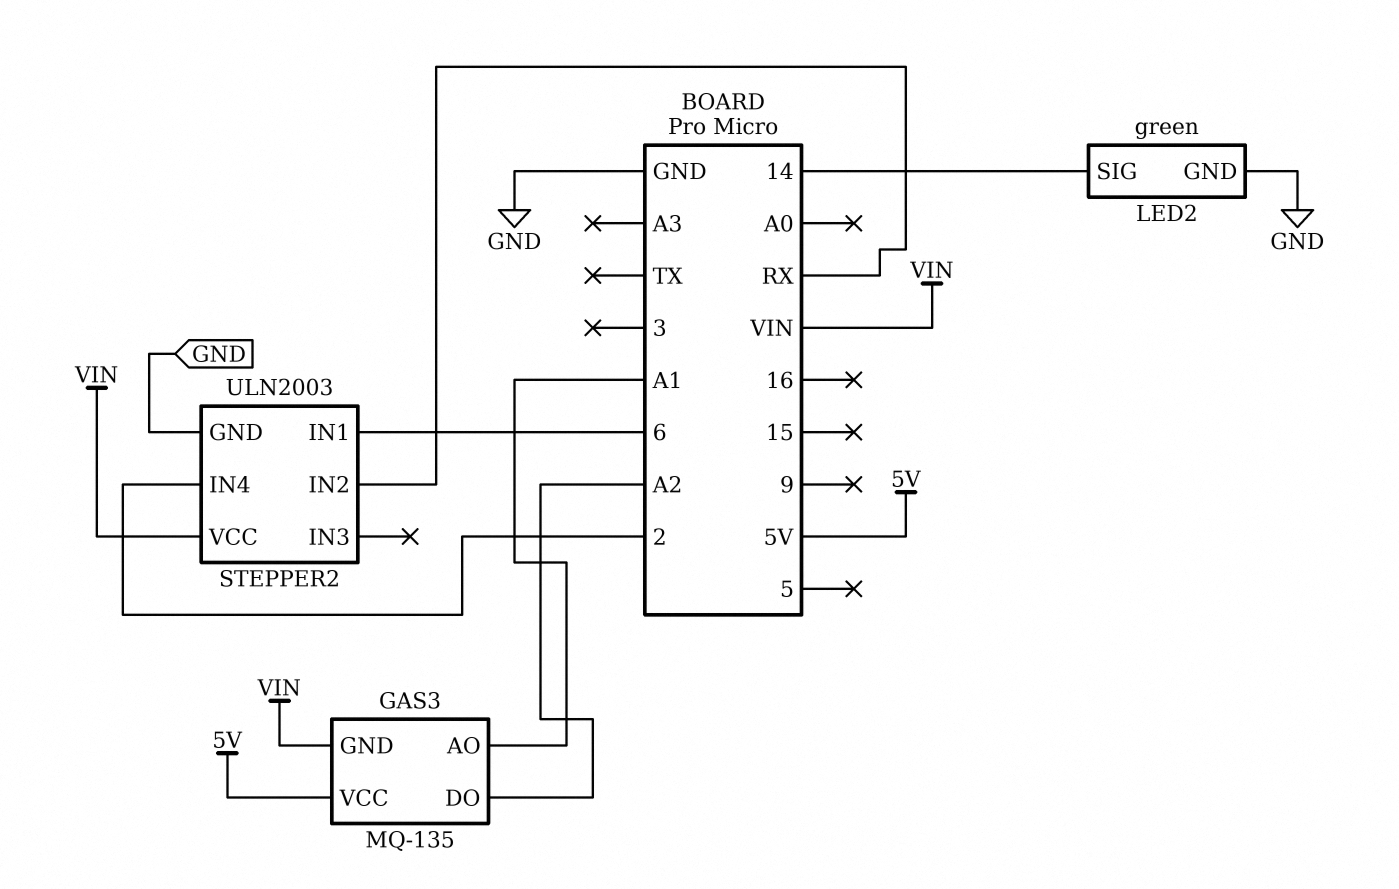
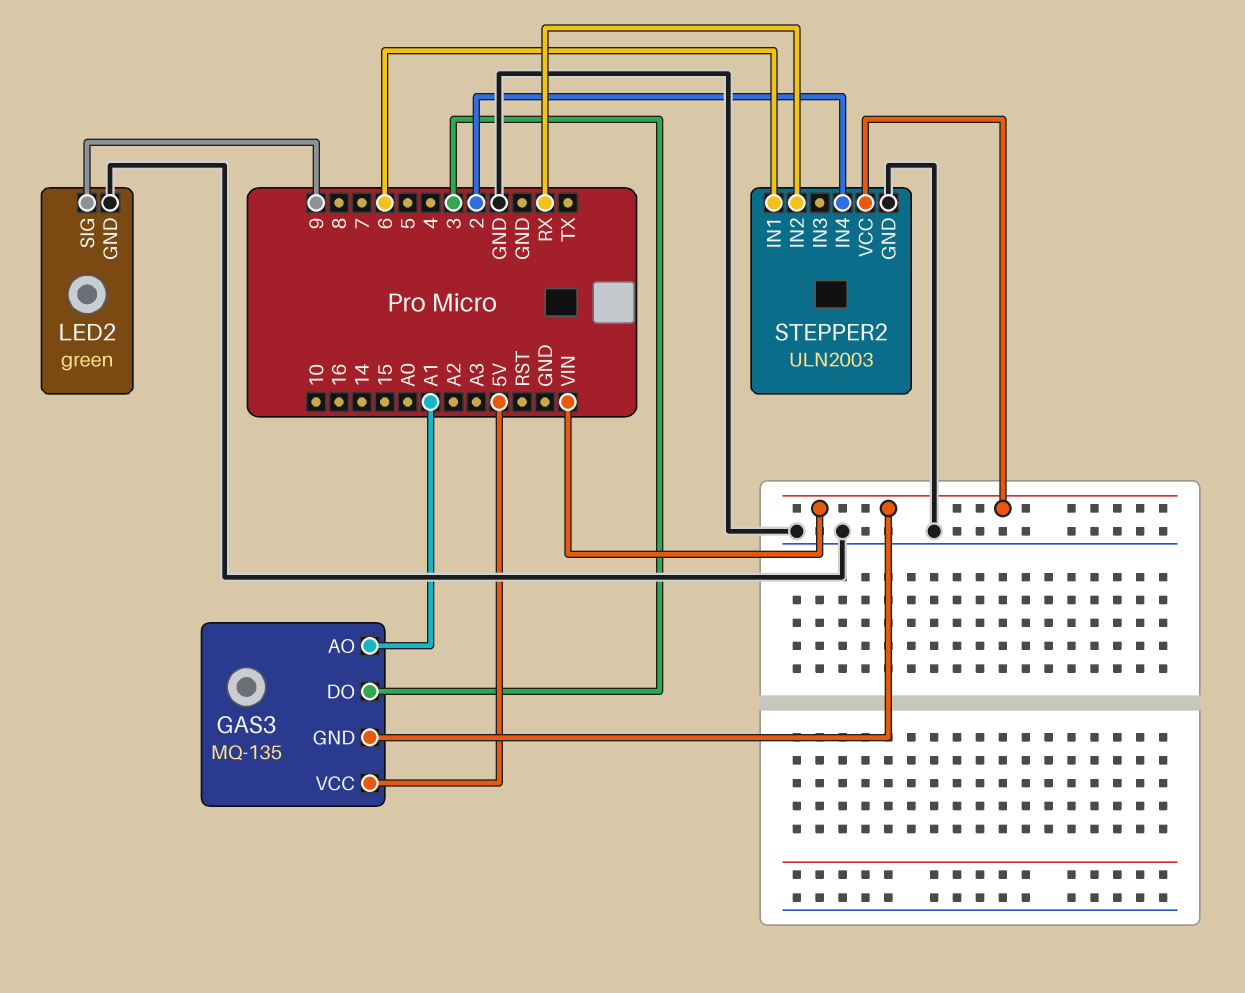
GAS3 pin DO: A2 -> 3
LED2 pin SIG: 14 -> 9

